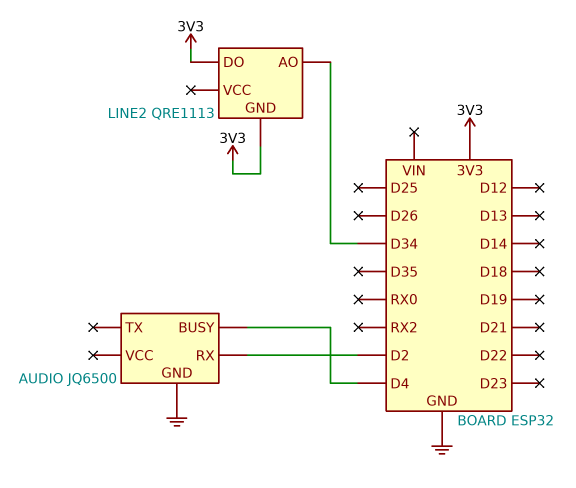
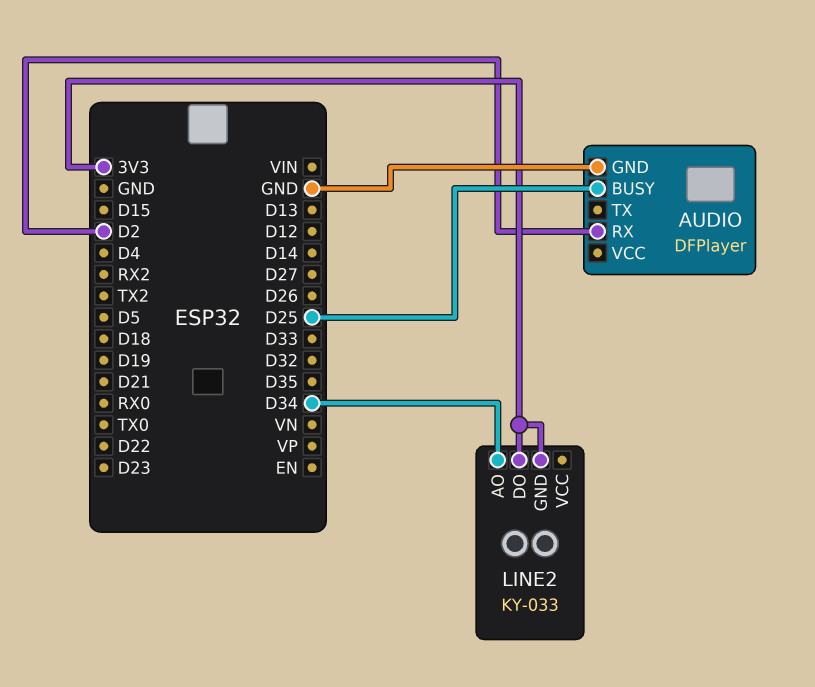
AUDIO: JQ6500 -> DFPlayer
AUDIO pin BUSY: D4 -> D25
LINE2: QRE1113 -> KY-033

